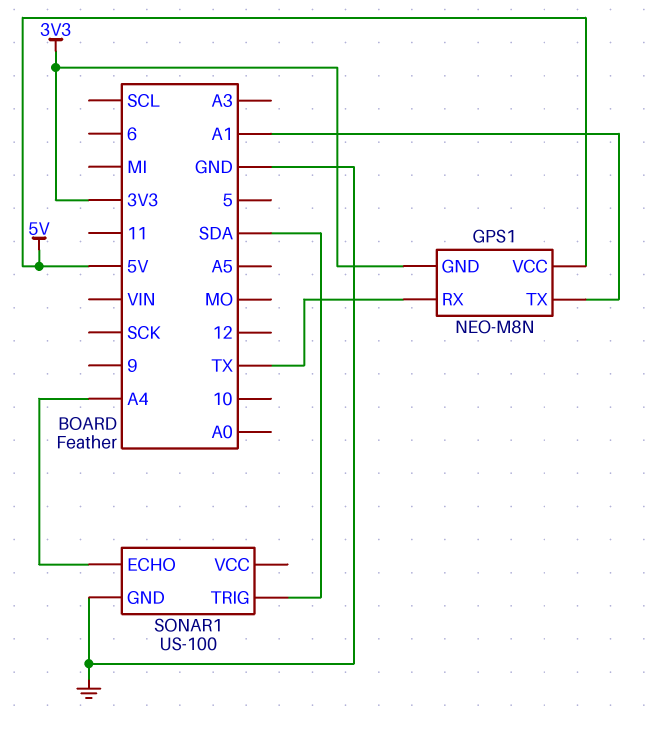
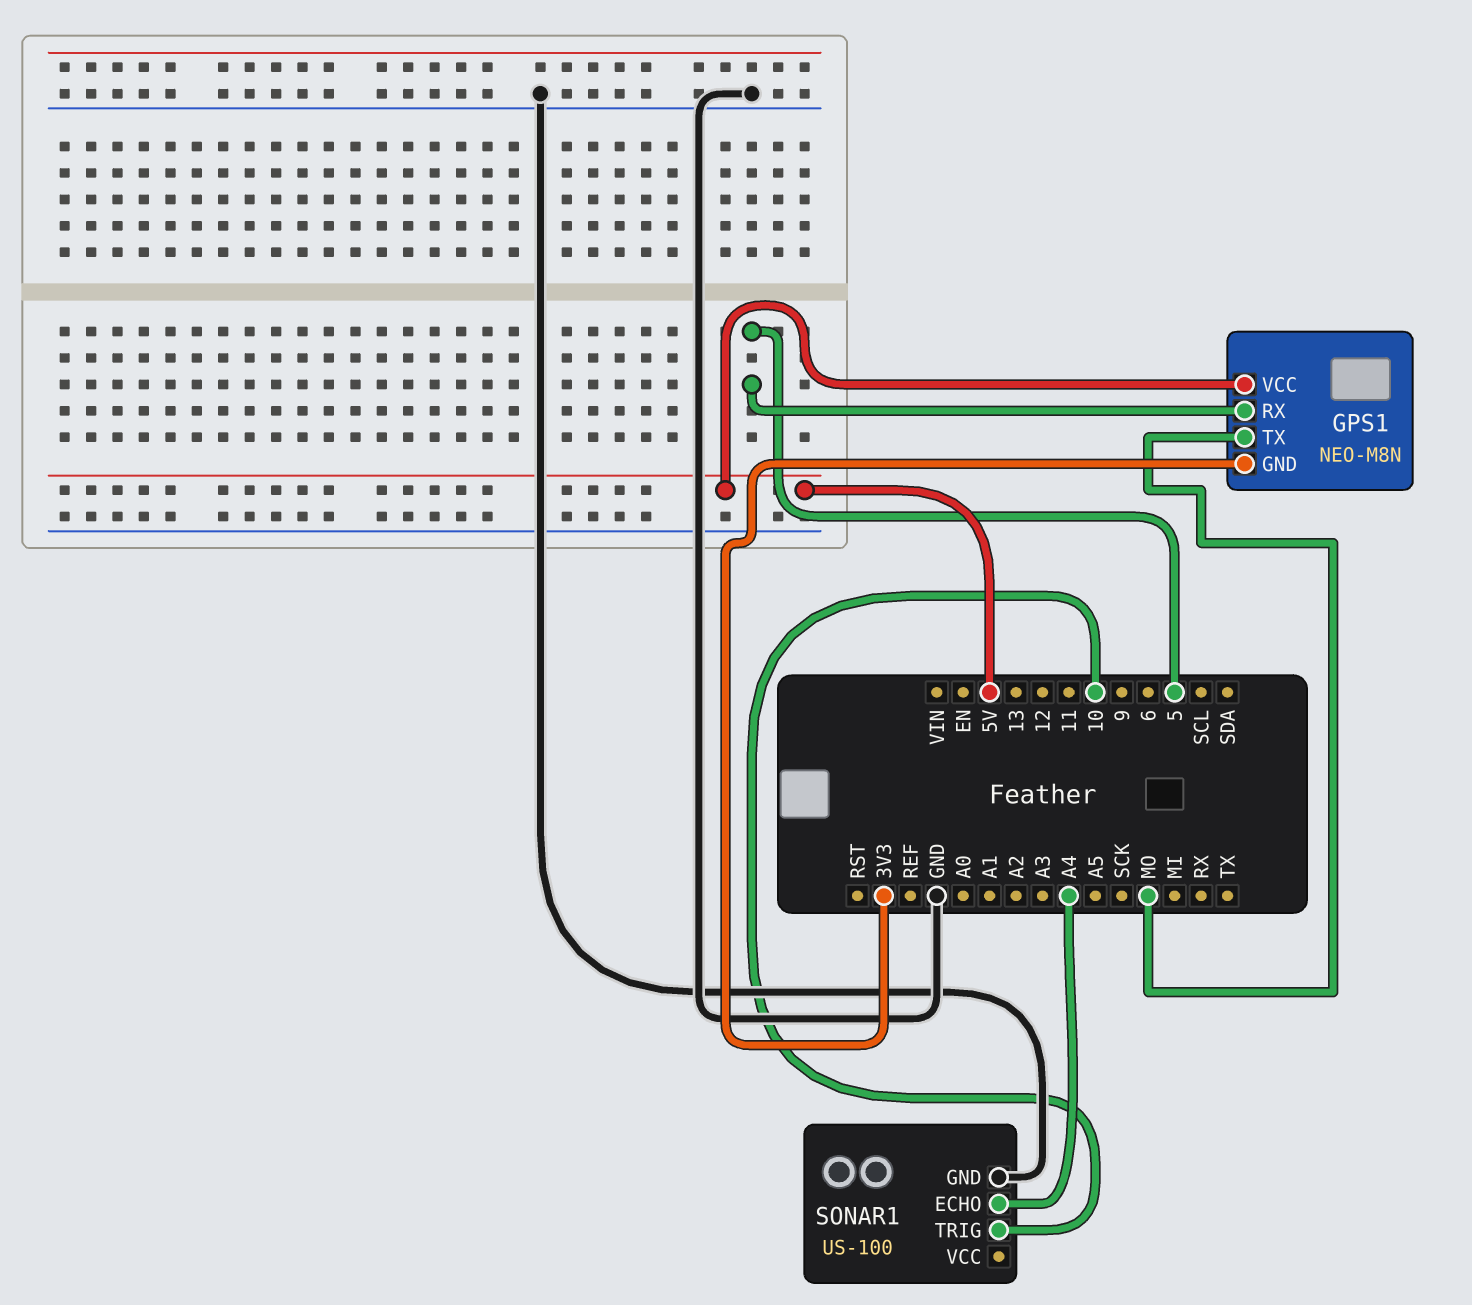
GPS1 pin RX: TX -> 5
GPS1 pin TX: A1 -> MO
SONAR1 pin TRIG: SDA -> 10

